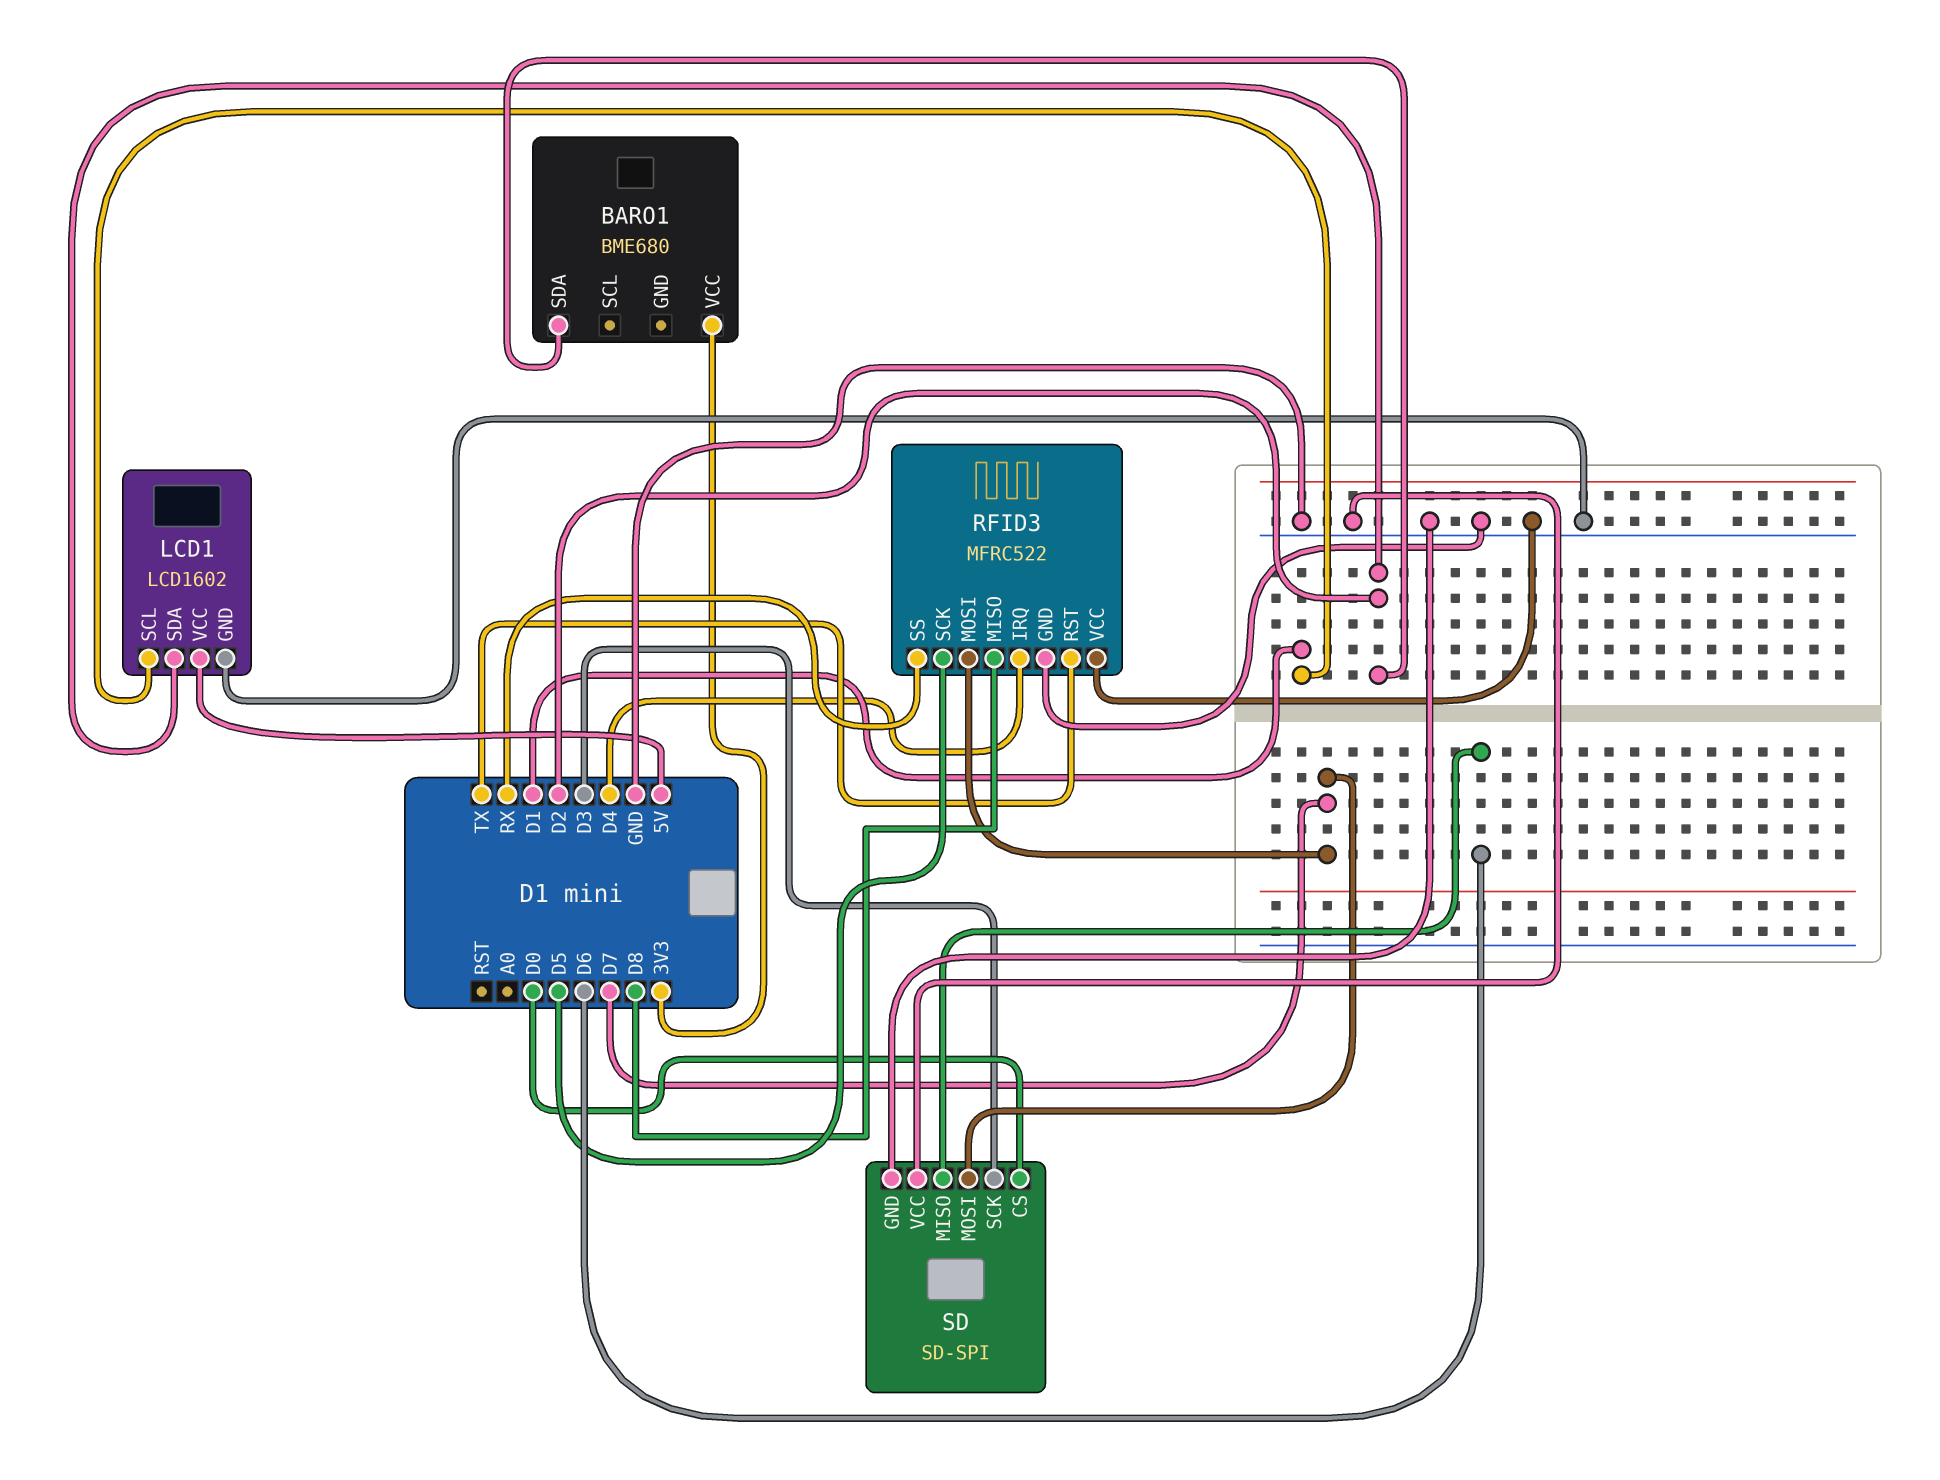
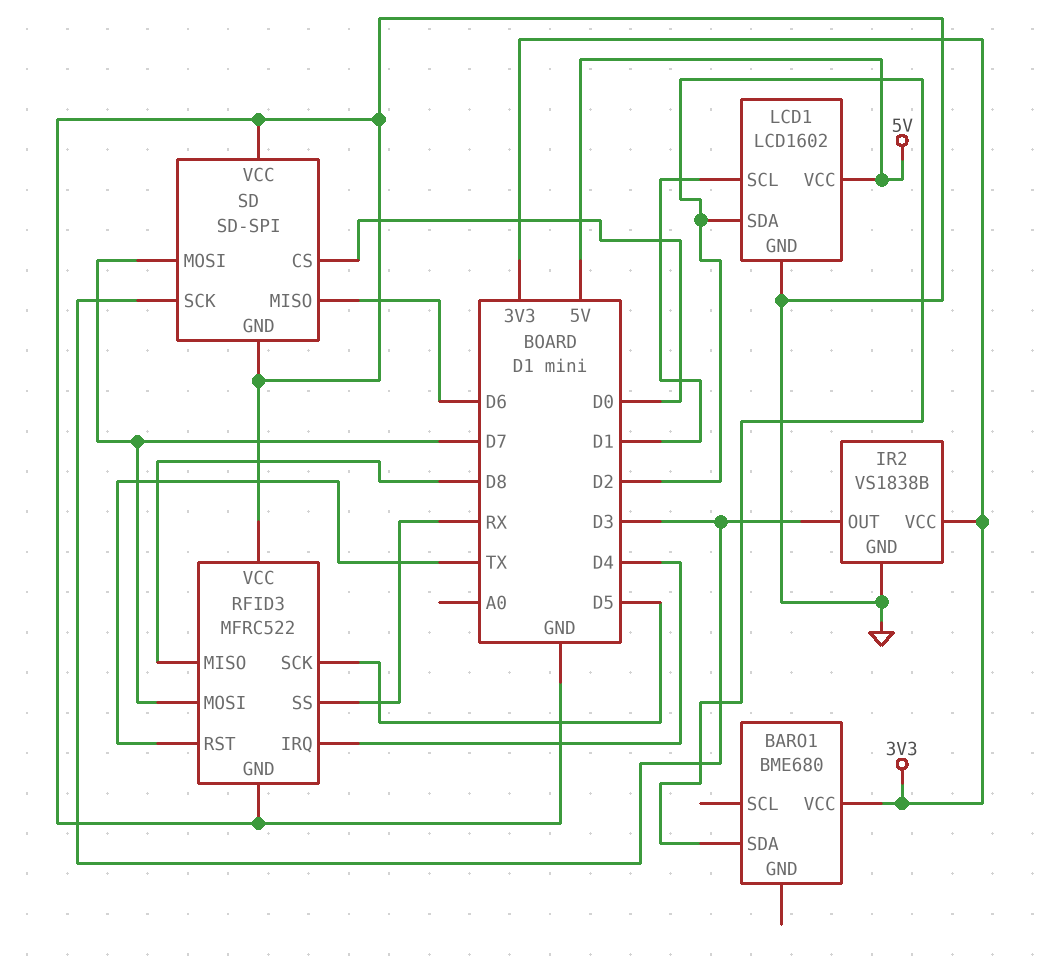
IR2: none -> VS1838B
IR2 pin GND: none -> GND
IR2 pin OUT: none -> D3
IR2 pin VCC: none -> 3V3

